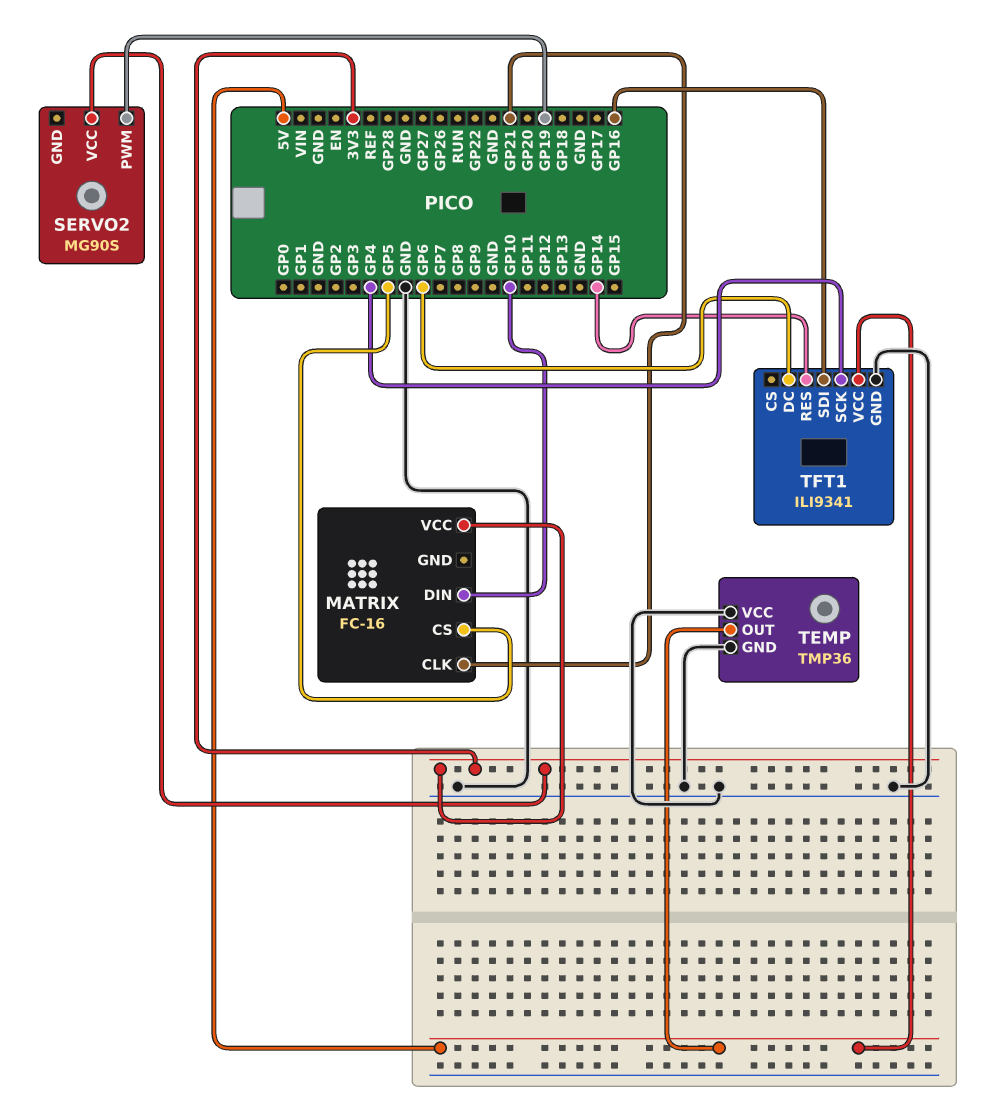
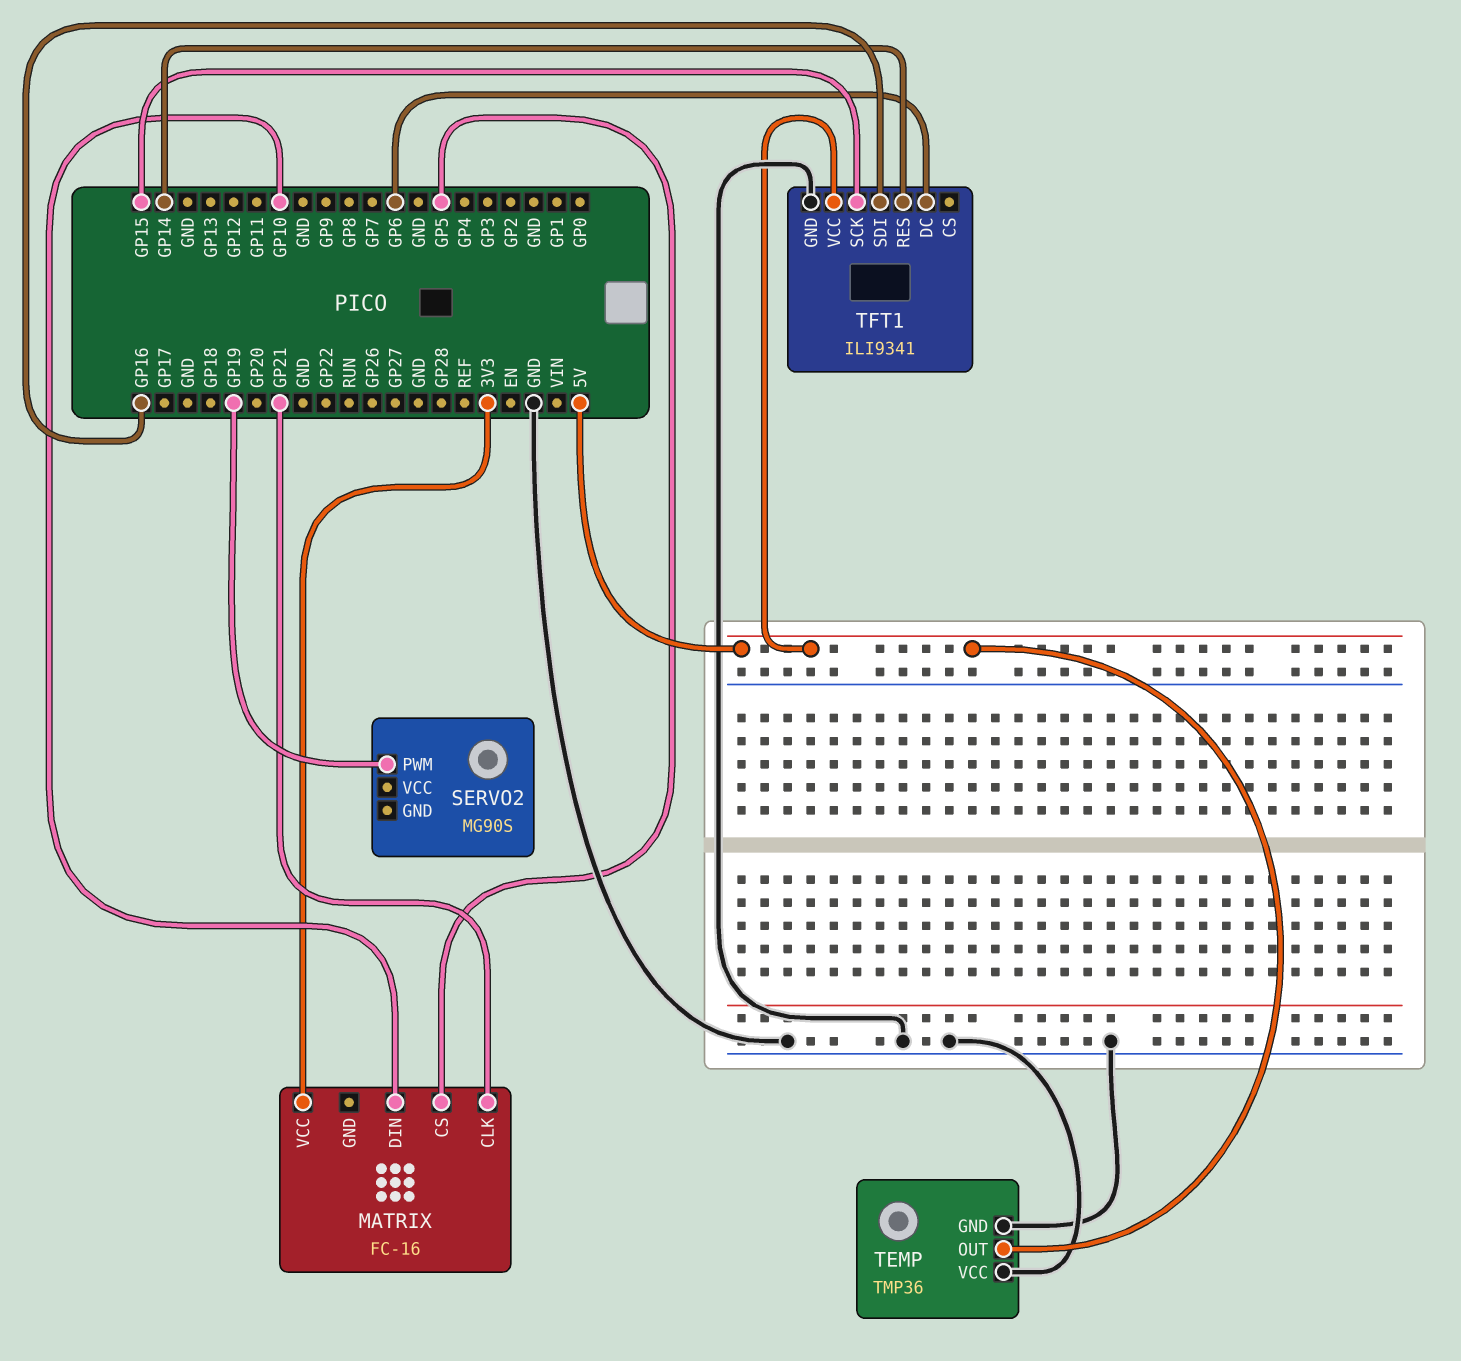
SERVO2 pin VCC: 3V3 -> none
TFT1 pin SCK: GP4 -> GP15

